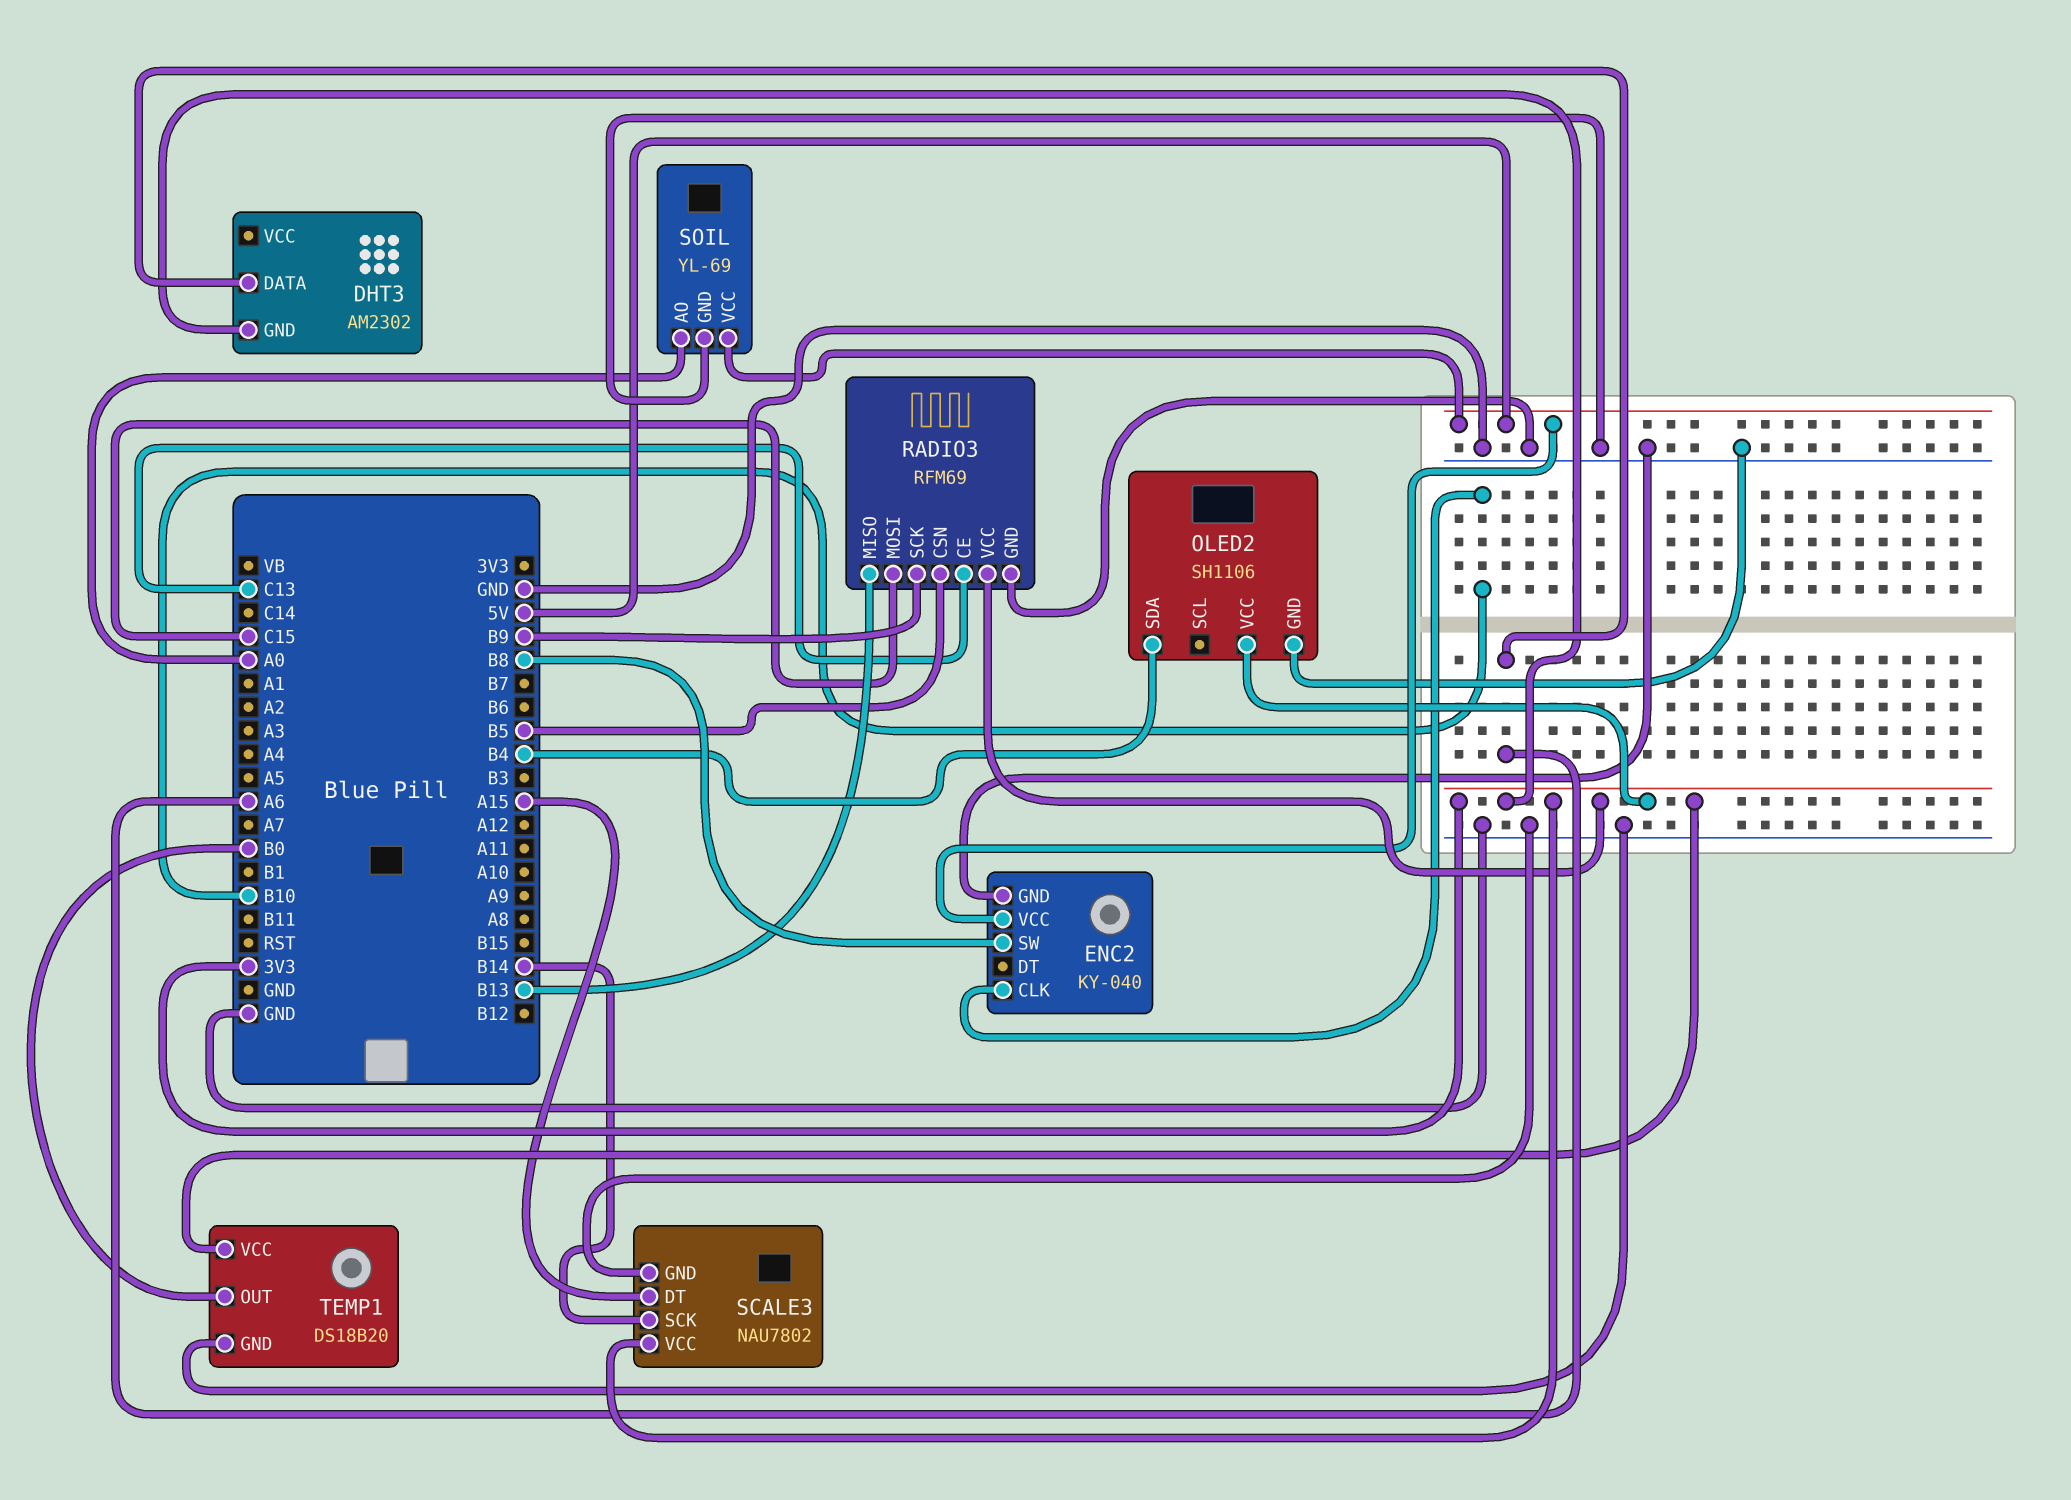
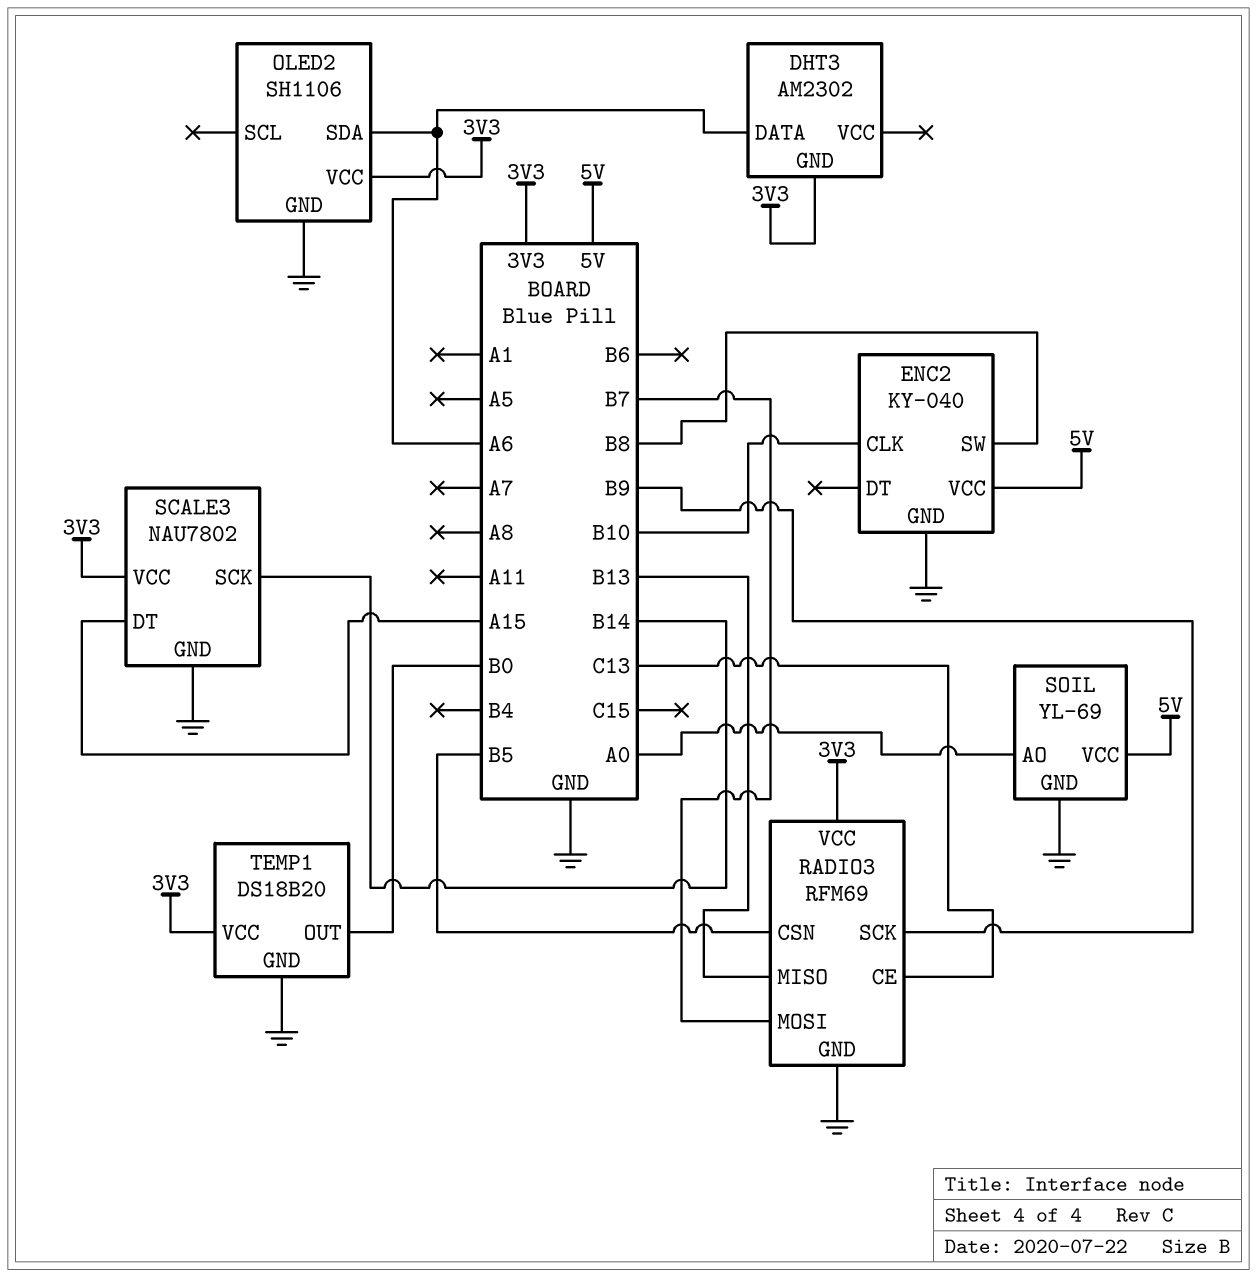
OLED2 pin SDA: B4 -> A6
RADIO3 pin MOSI: C15 -> B7

